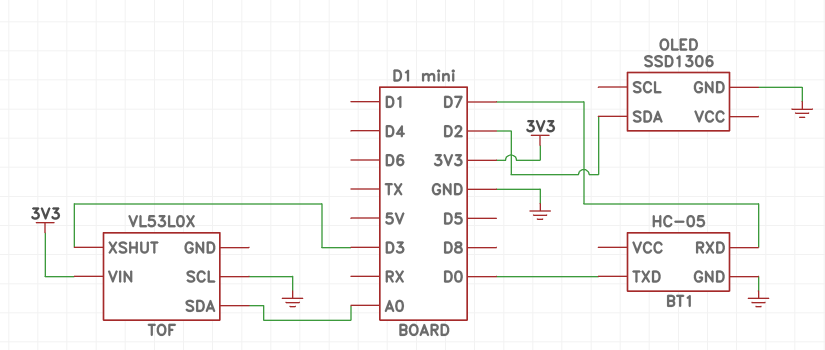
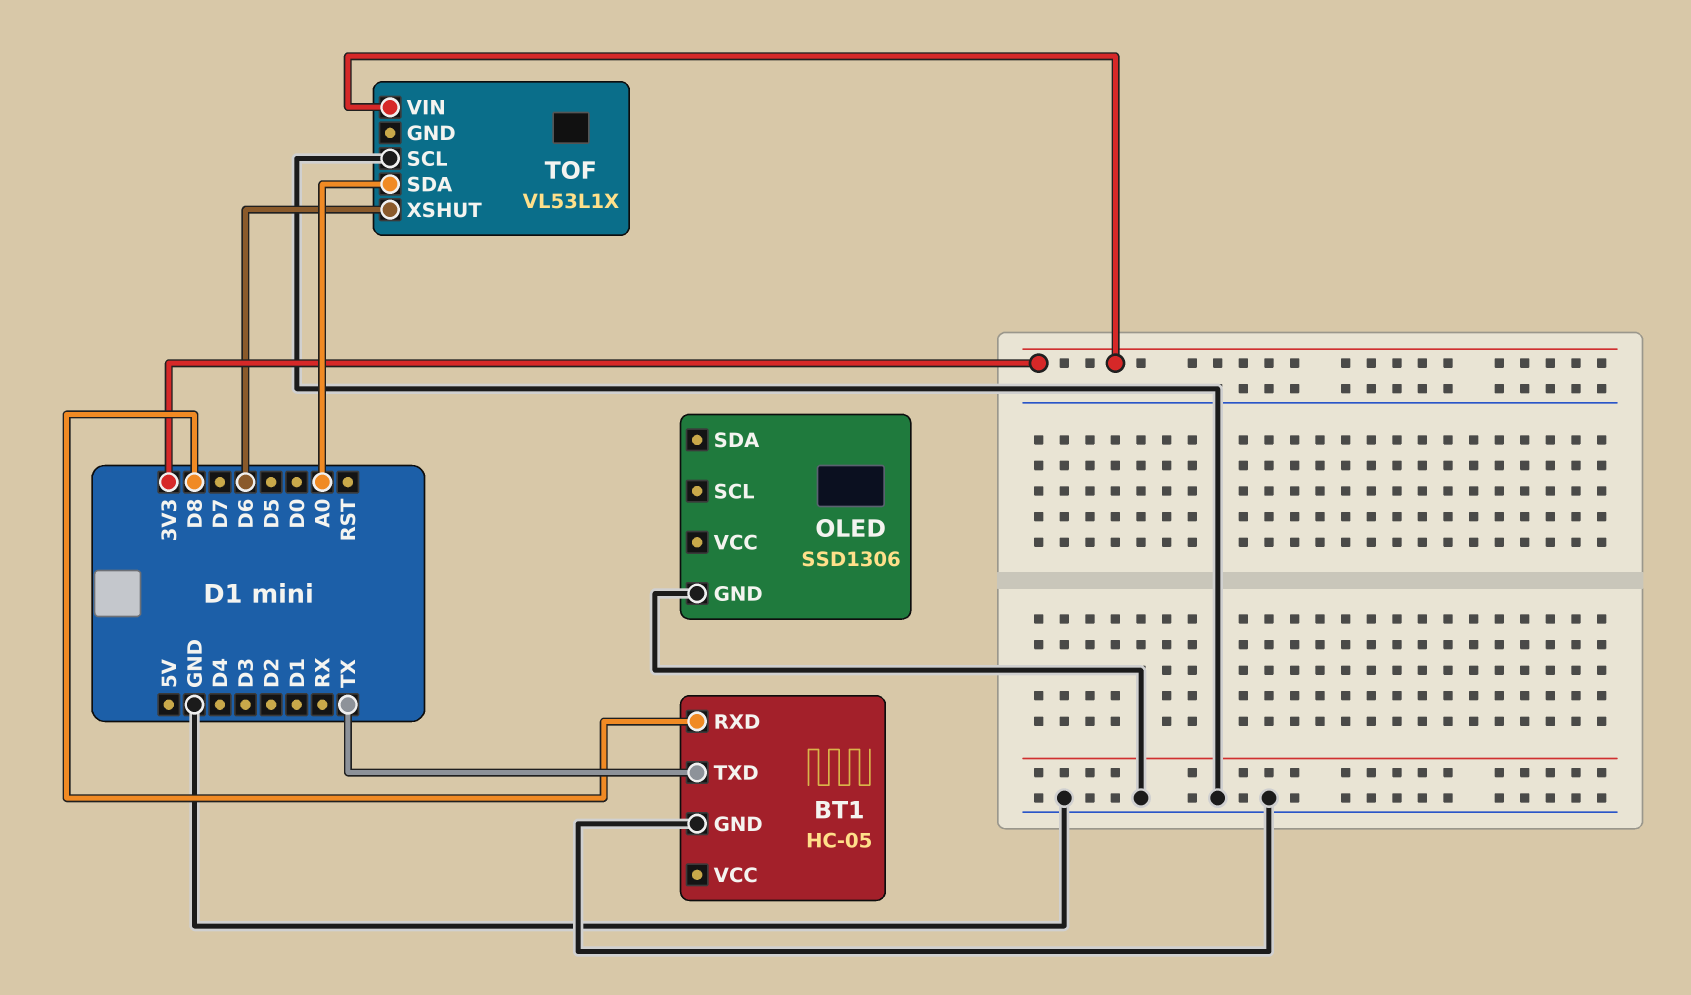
BT1 pin RXD: D7 -> D8
BT1 pin TXD: D0 -> TX
OLED pin SDA: D2 -> none
TOF: VL53L0X -> VL53L1X
TOF pin XSHUT: D3 -> D6

